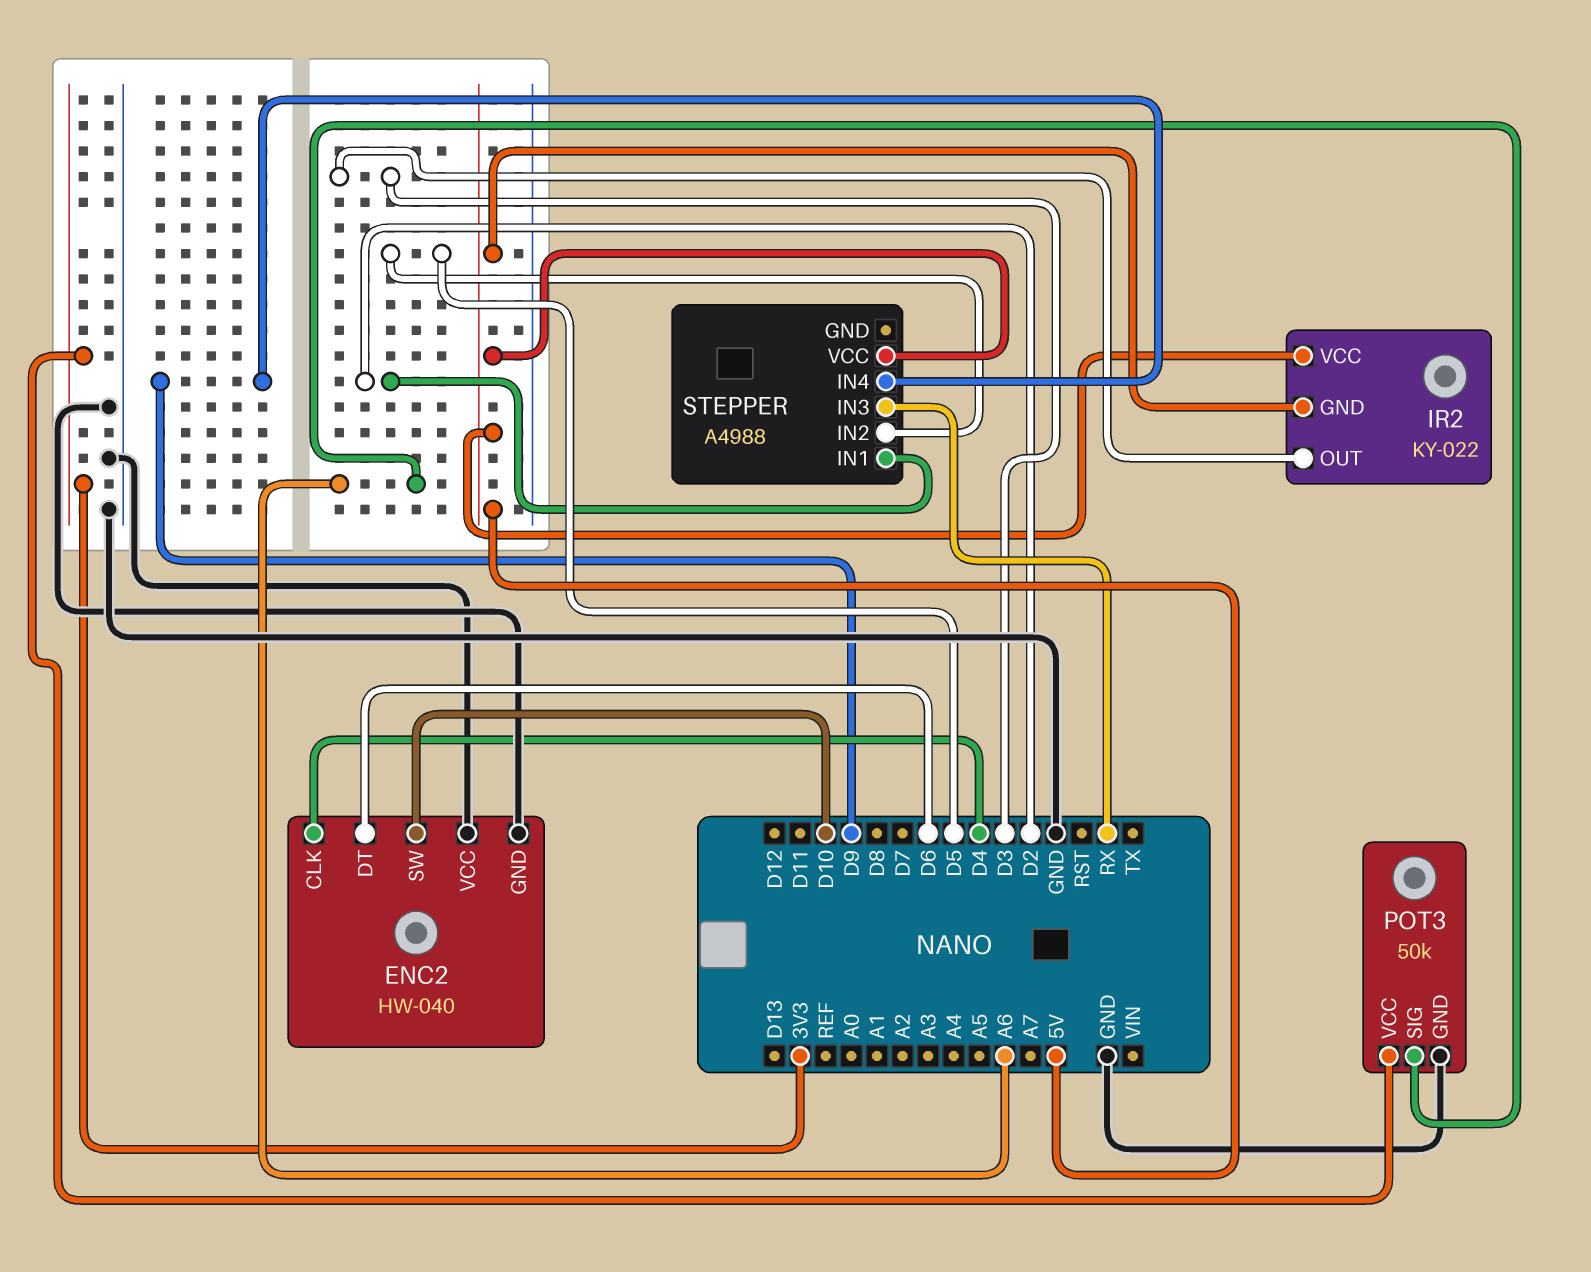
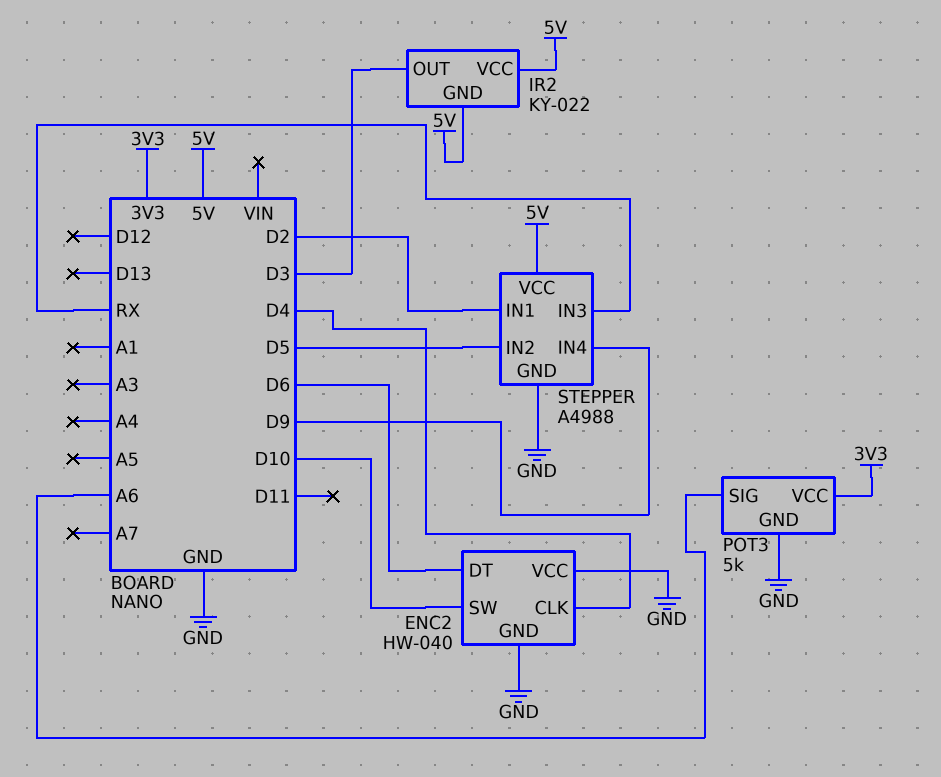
POT3: 50k -> 5k
STEPPER pin GND: none -> GND

